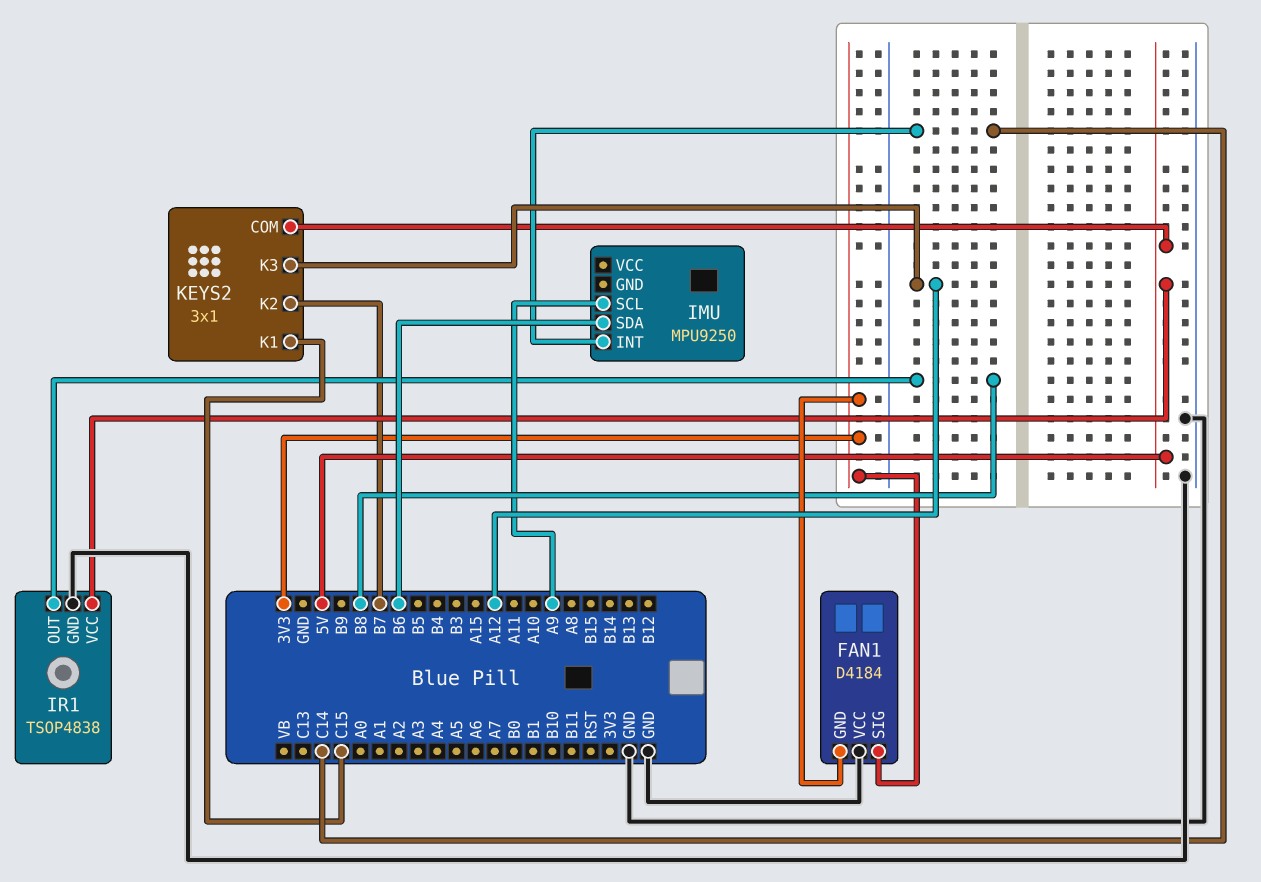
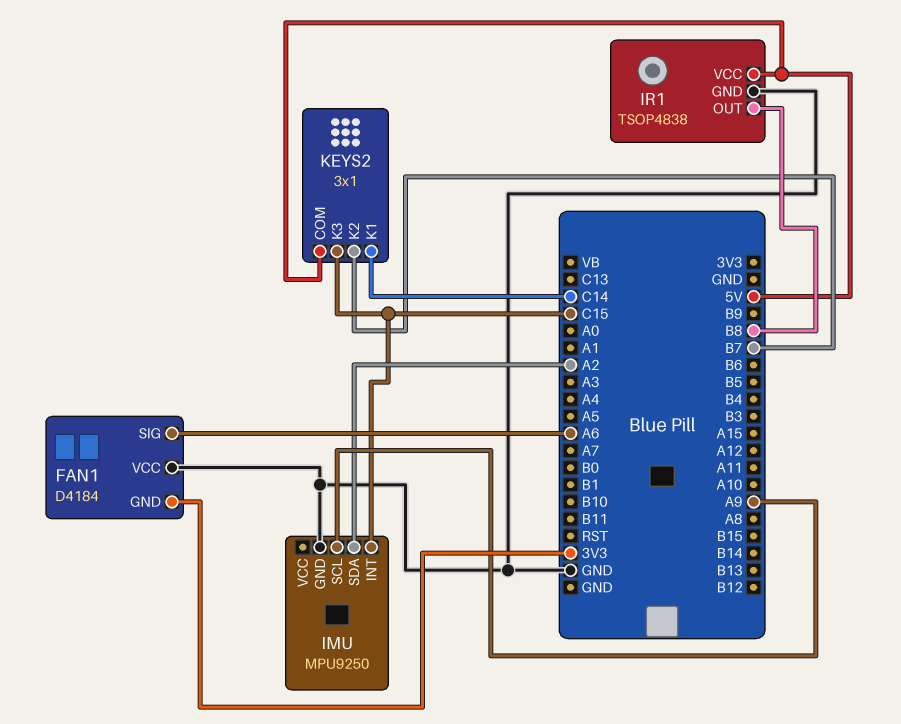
FAN1 pin SIG: 3V3 -> A6
IMU pin GND: none -> GND
IMU pin INT: C14 -> C15
IMU pin SDA: B6 -> A2
KEYS2 pin K1: C15 -> C14
KEYS2 pin K3: A12 -> C15

